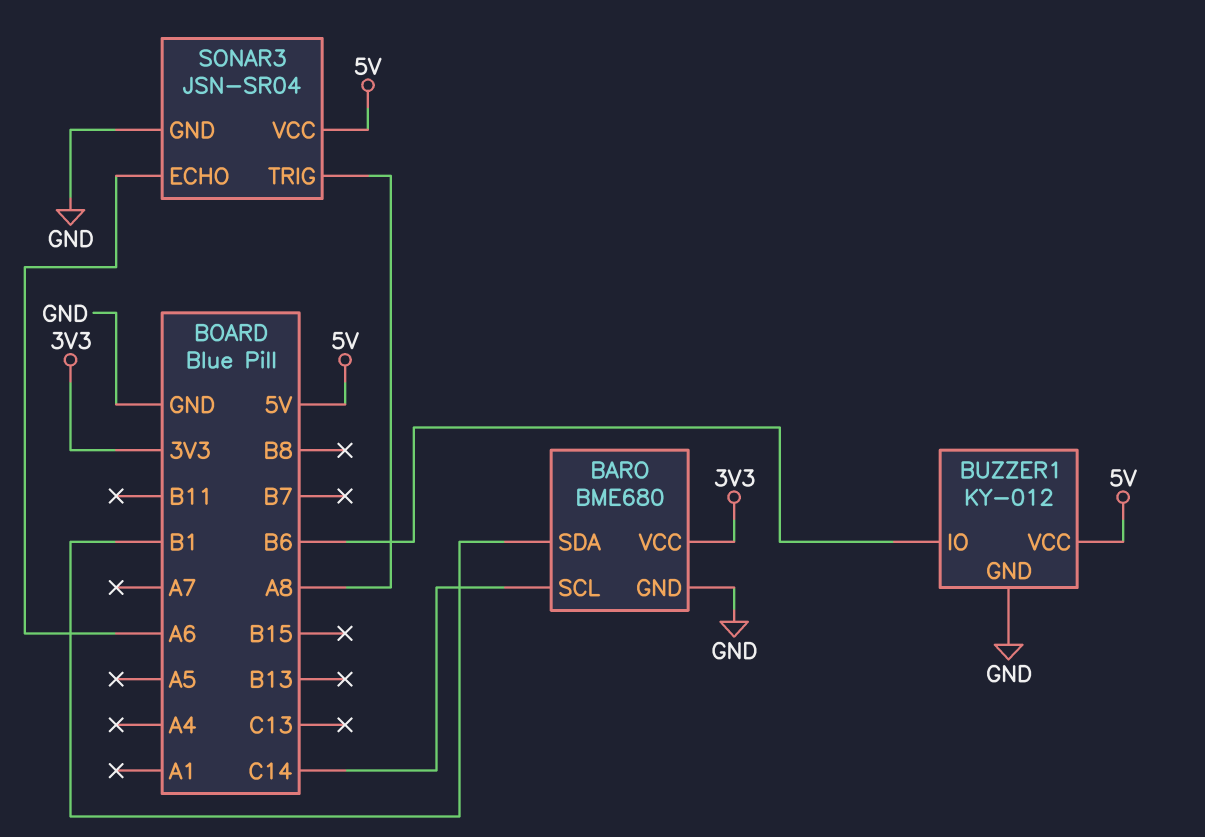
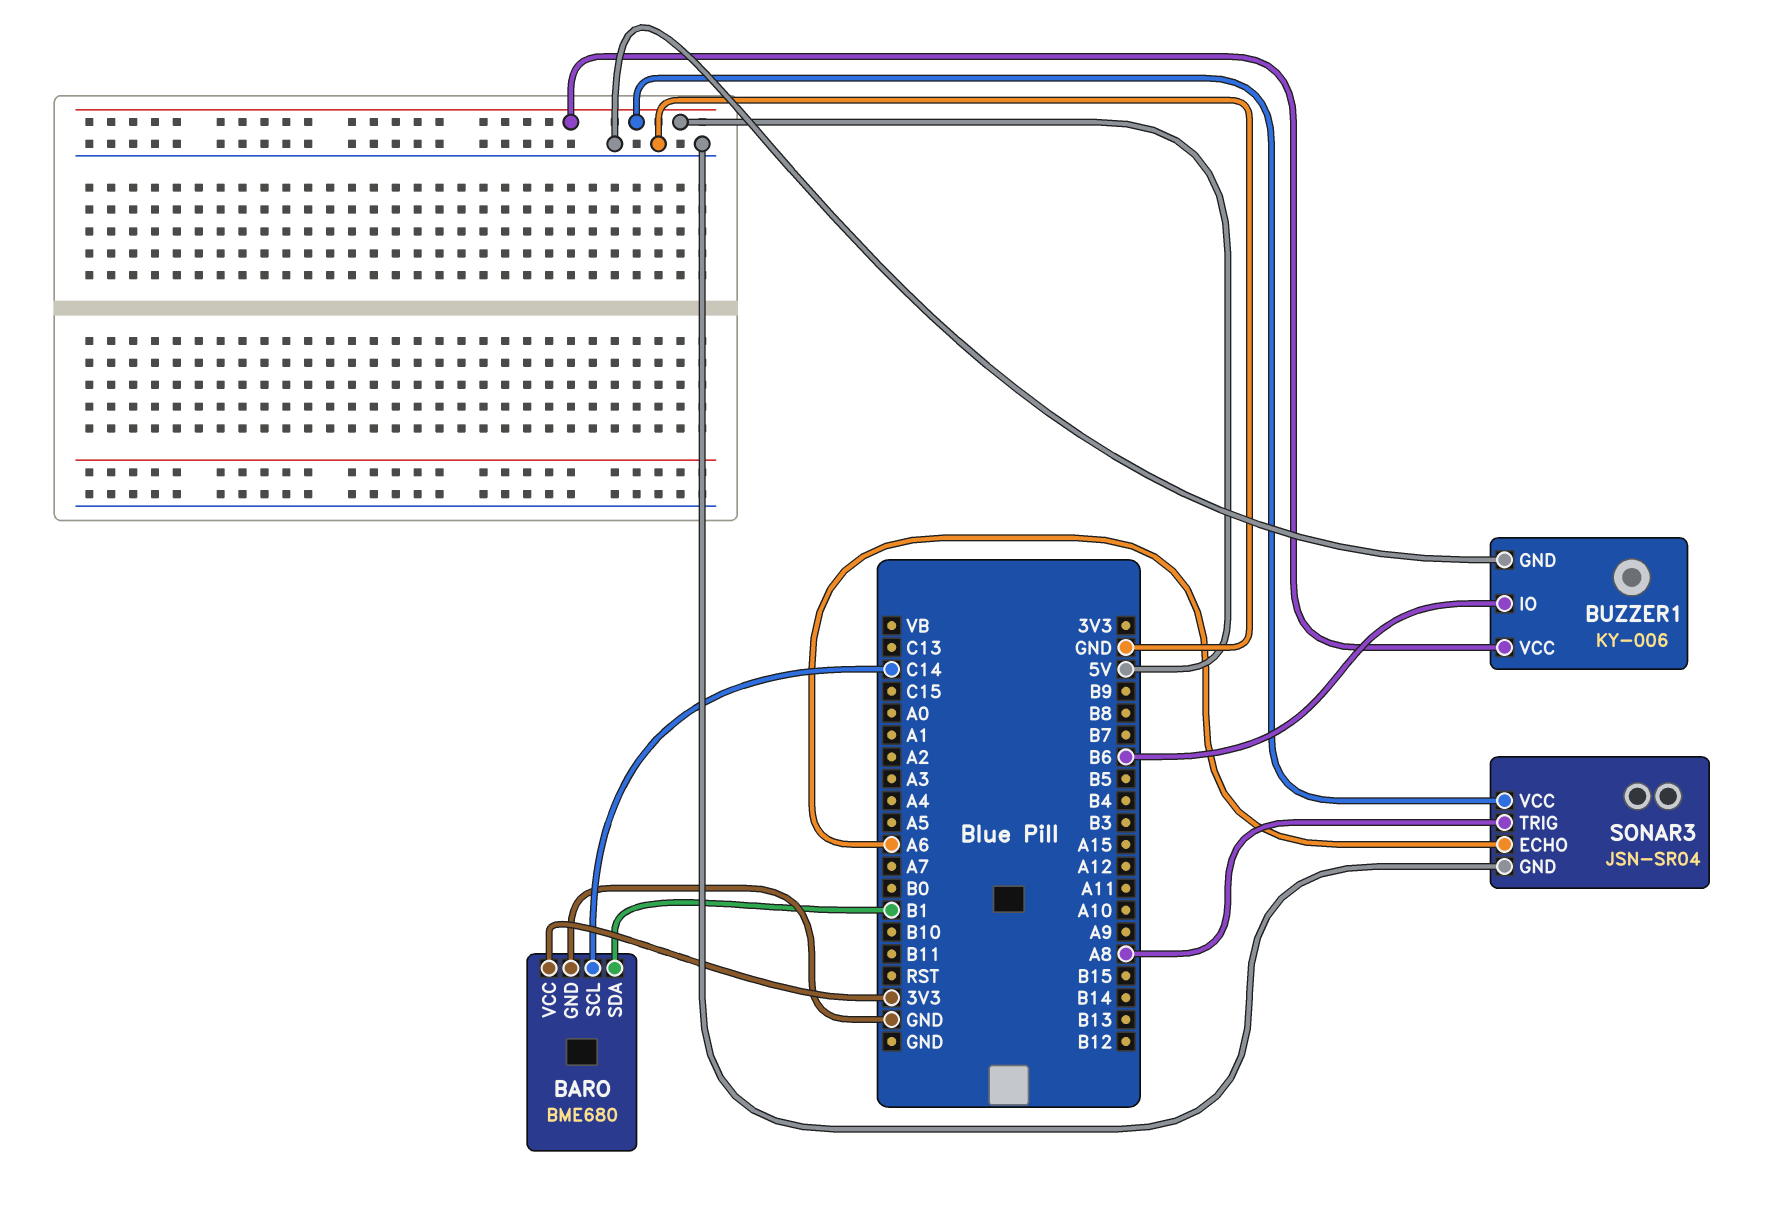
BUZZER1: KY-012 -> KY-006

